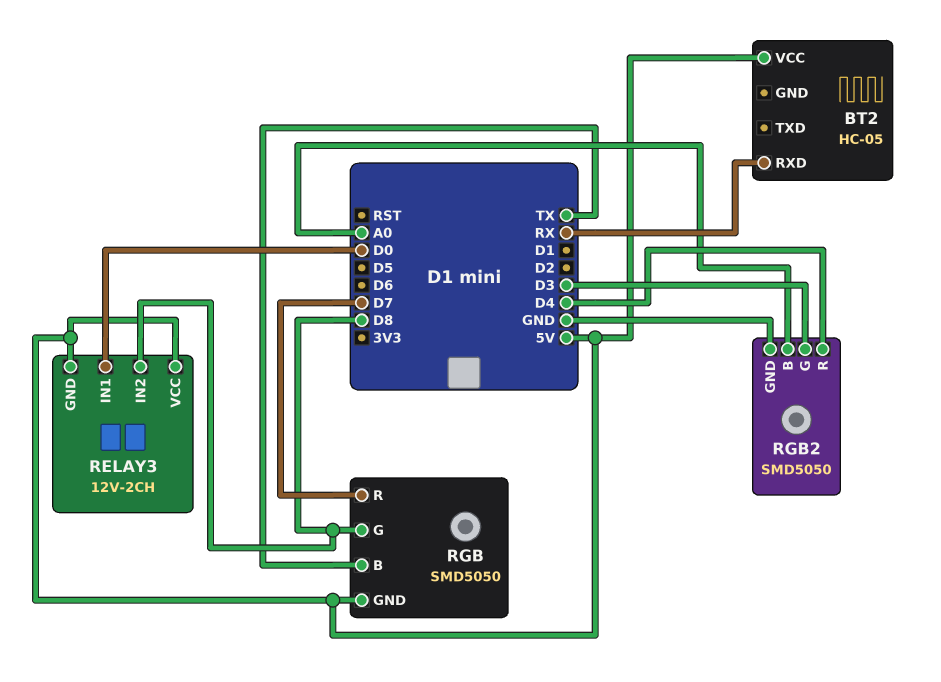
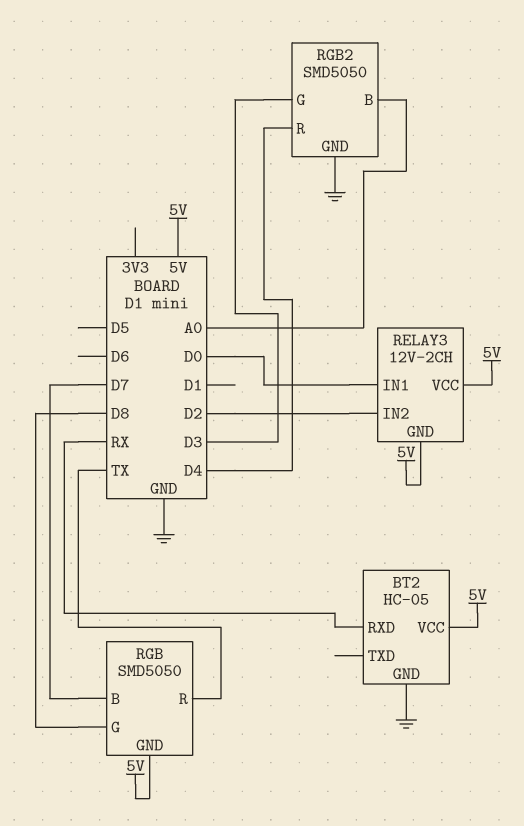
BT2 pin GND: none -> GND
RELAY3 pin IN2: D8 -> D2
RGB pin B: TX -> D7
RGB pin R: D7 -> TX

